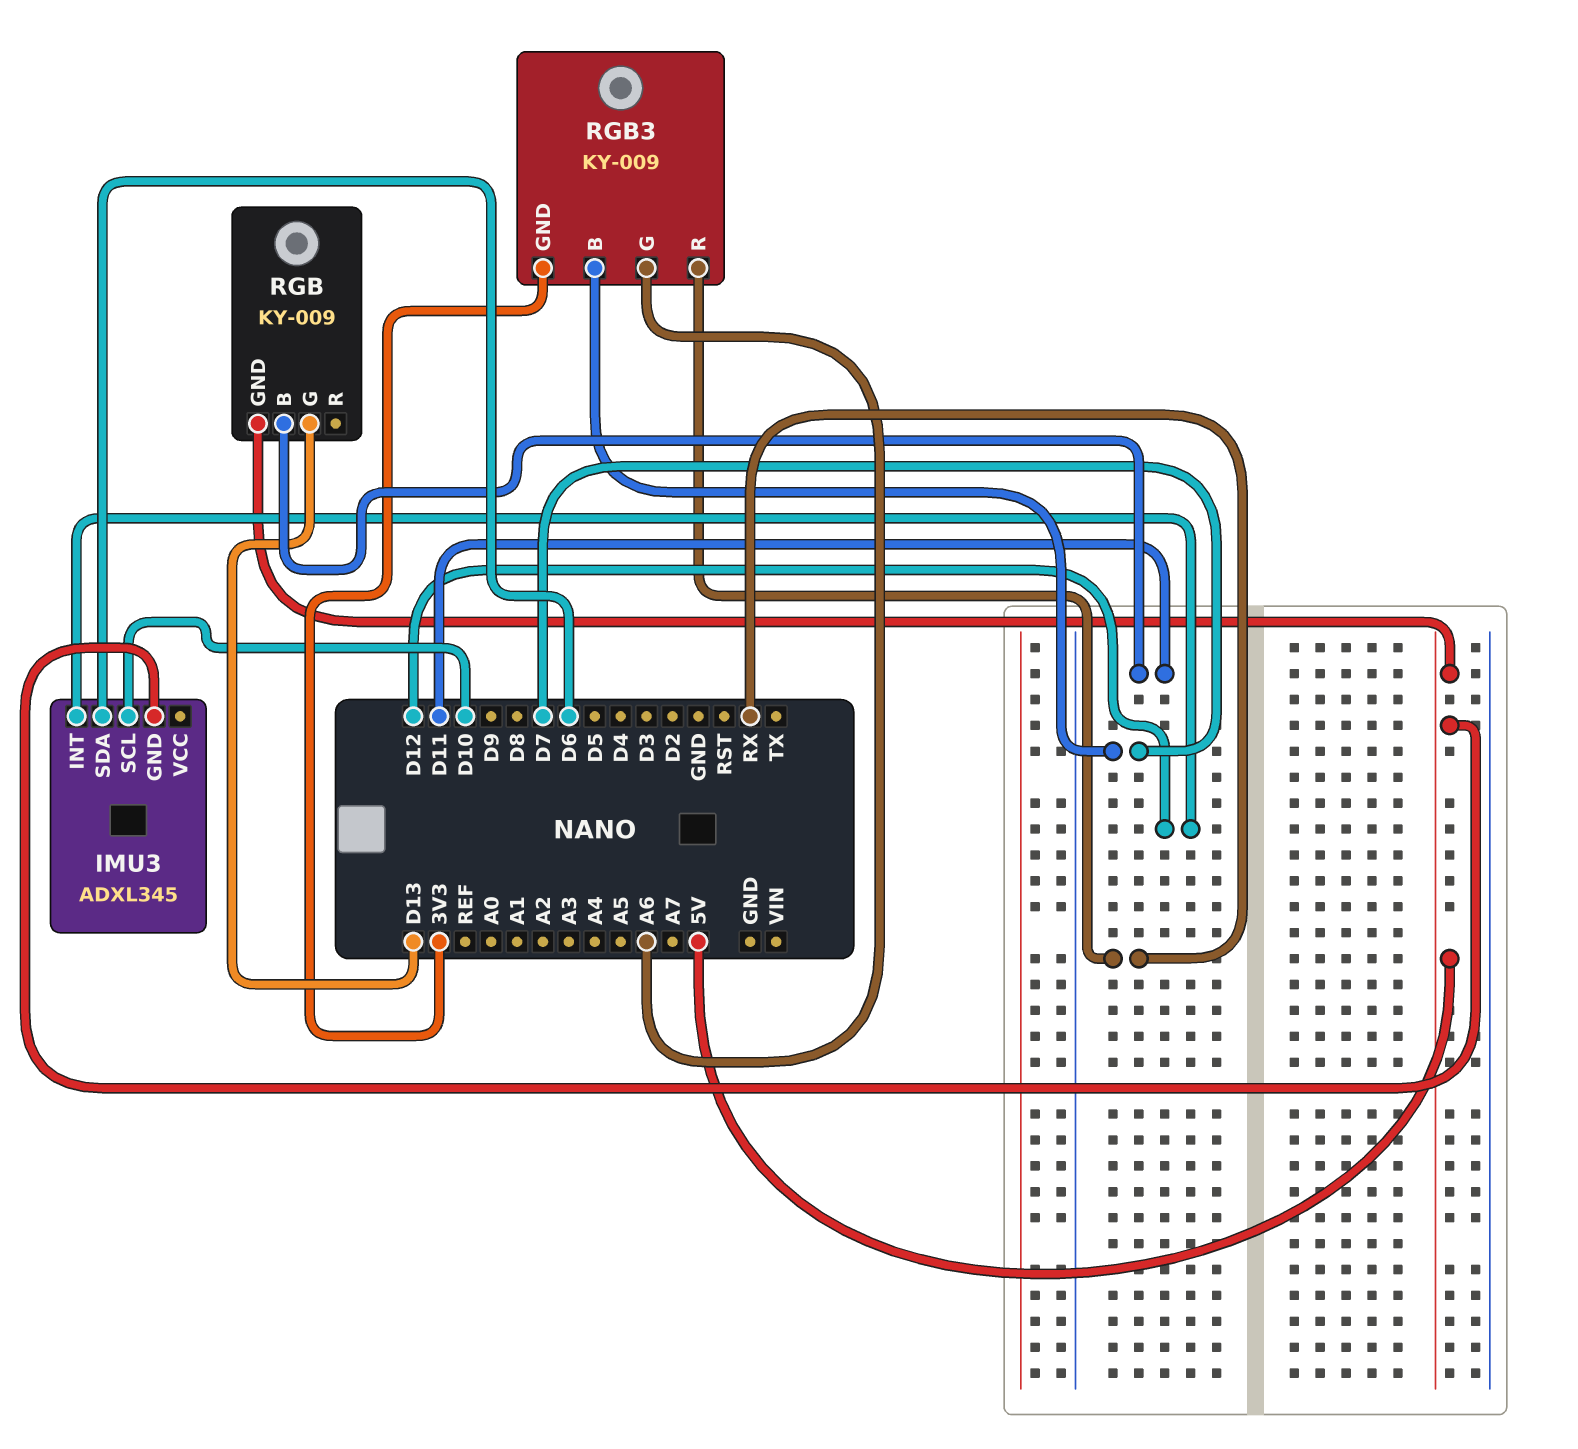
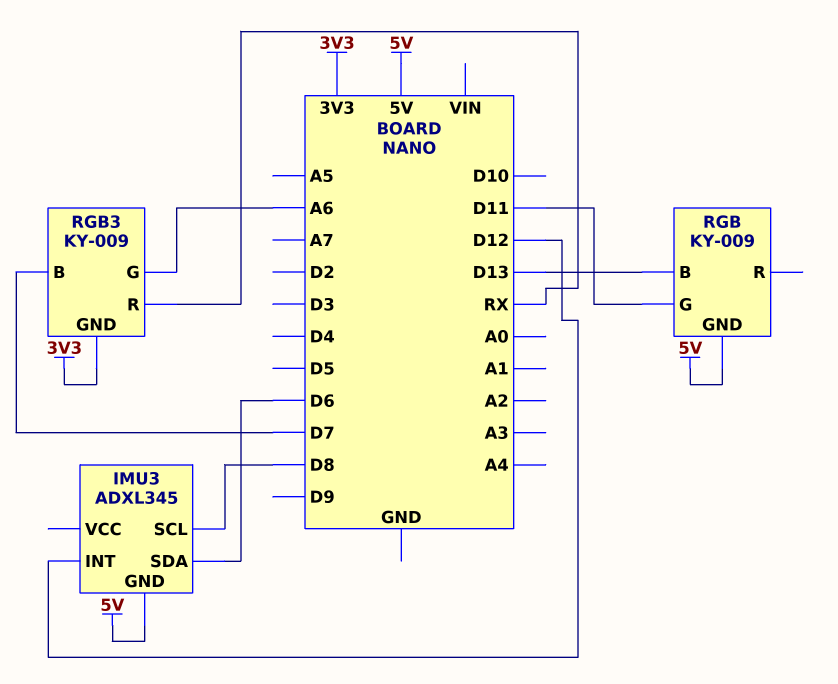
IMU3 pin SCL: D10 -> D8
RGB pin B: D11 -> D13
RGB pin G: D13 -> D11

